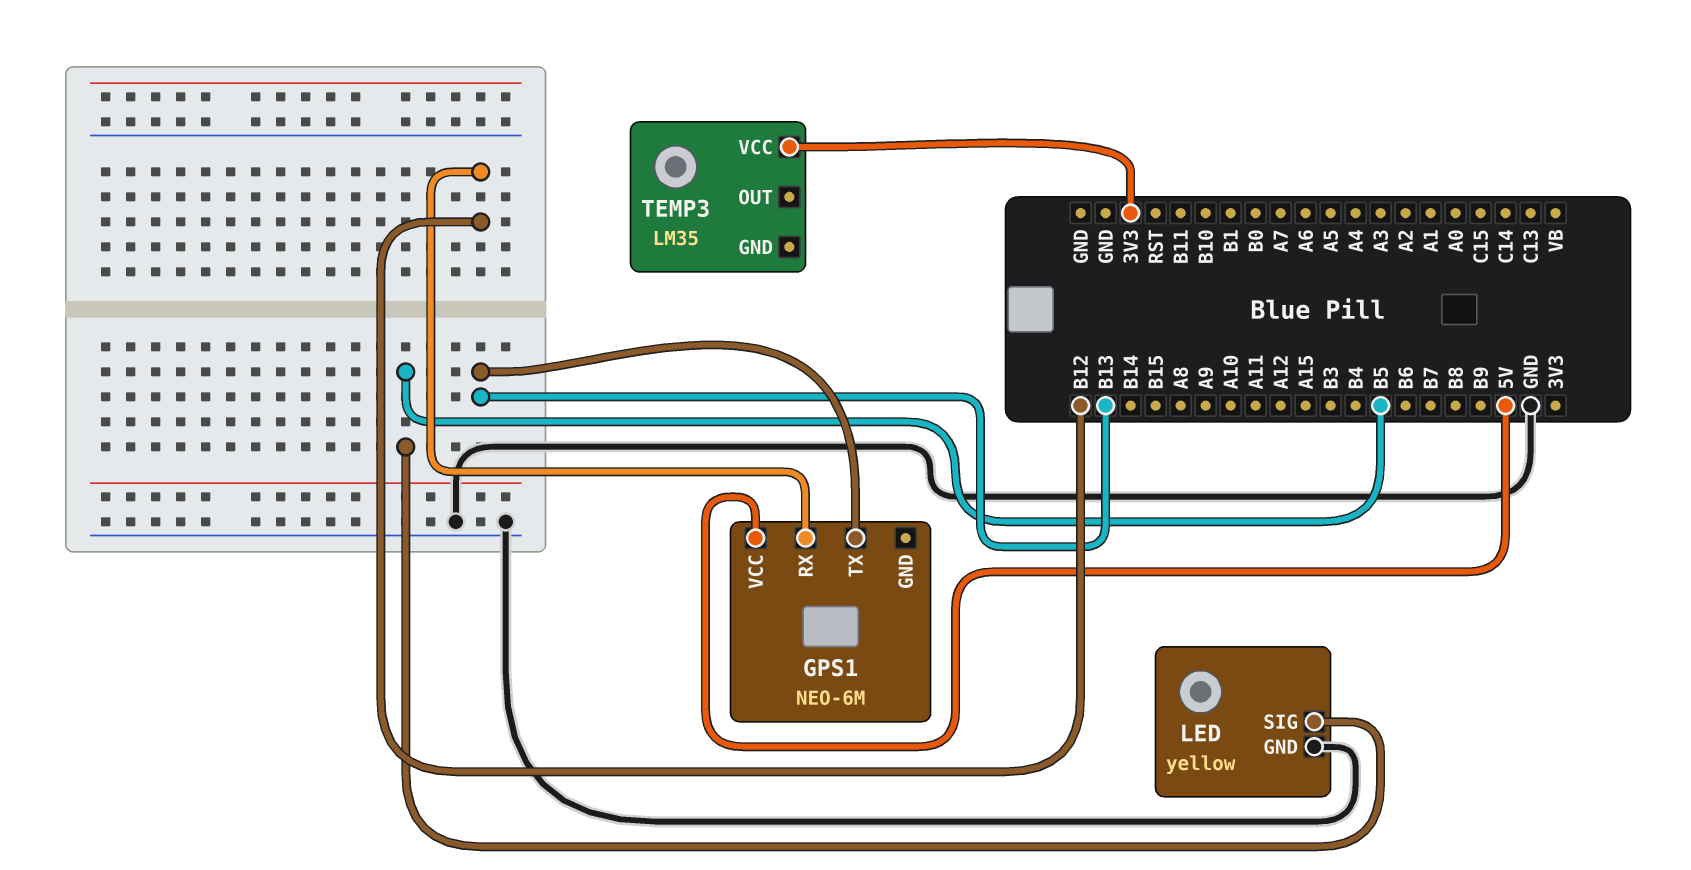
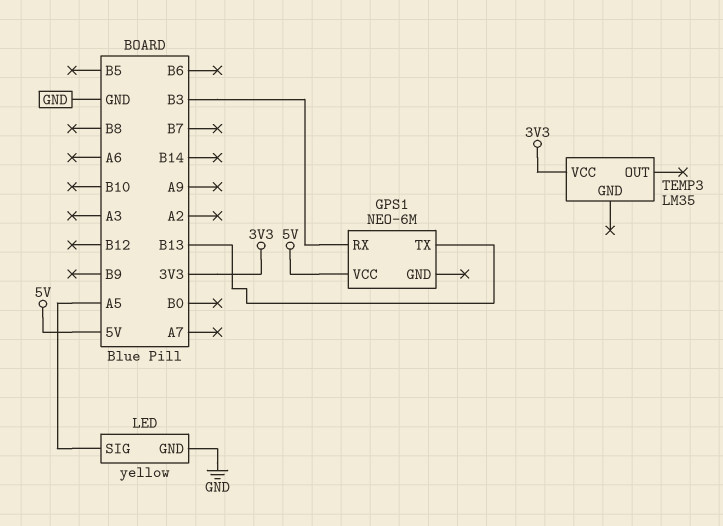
GPS1 pin RX: B12 -> B3
LED pin SIG: B5 -> A5

